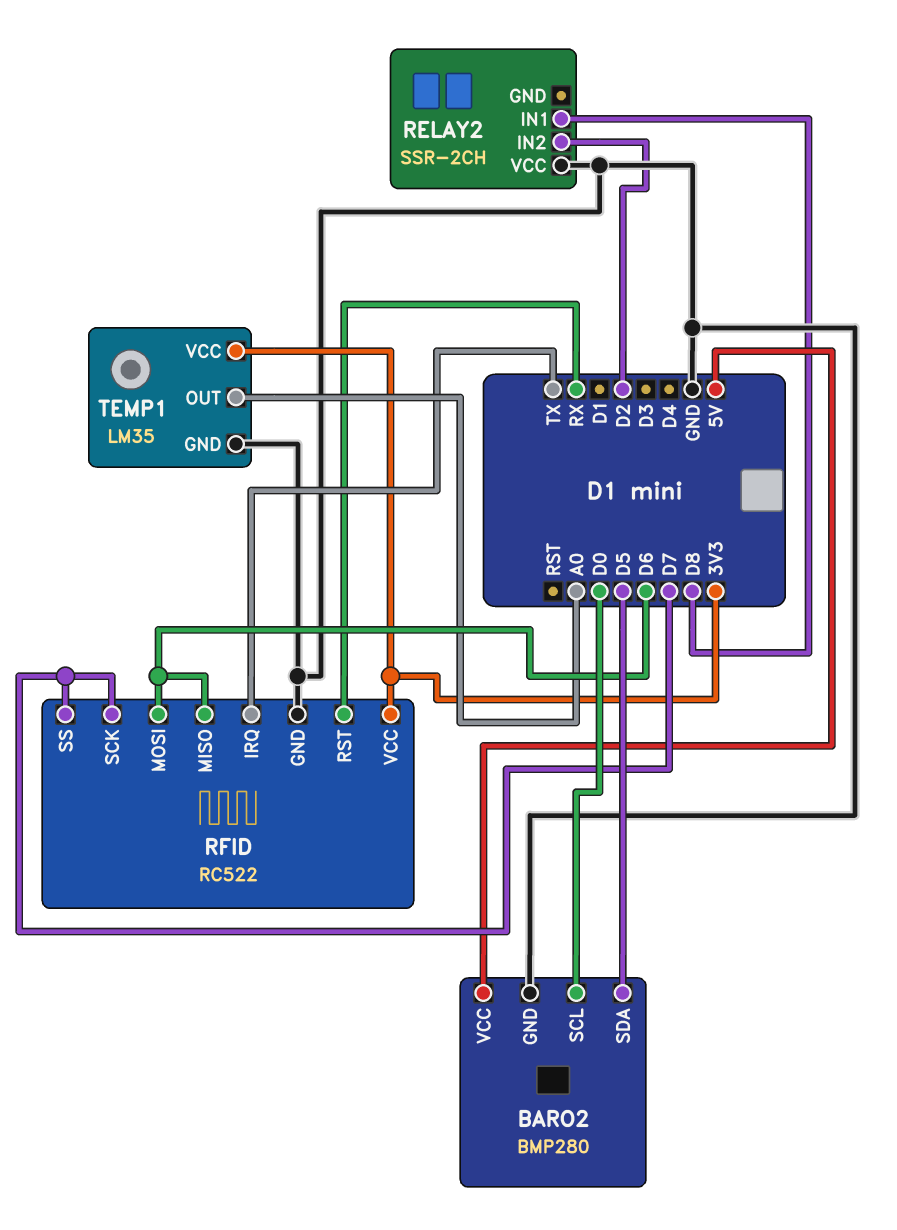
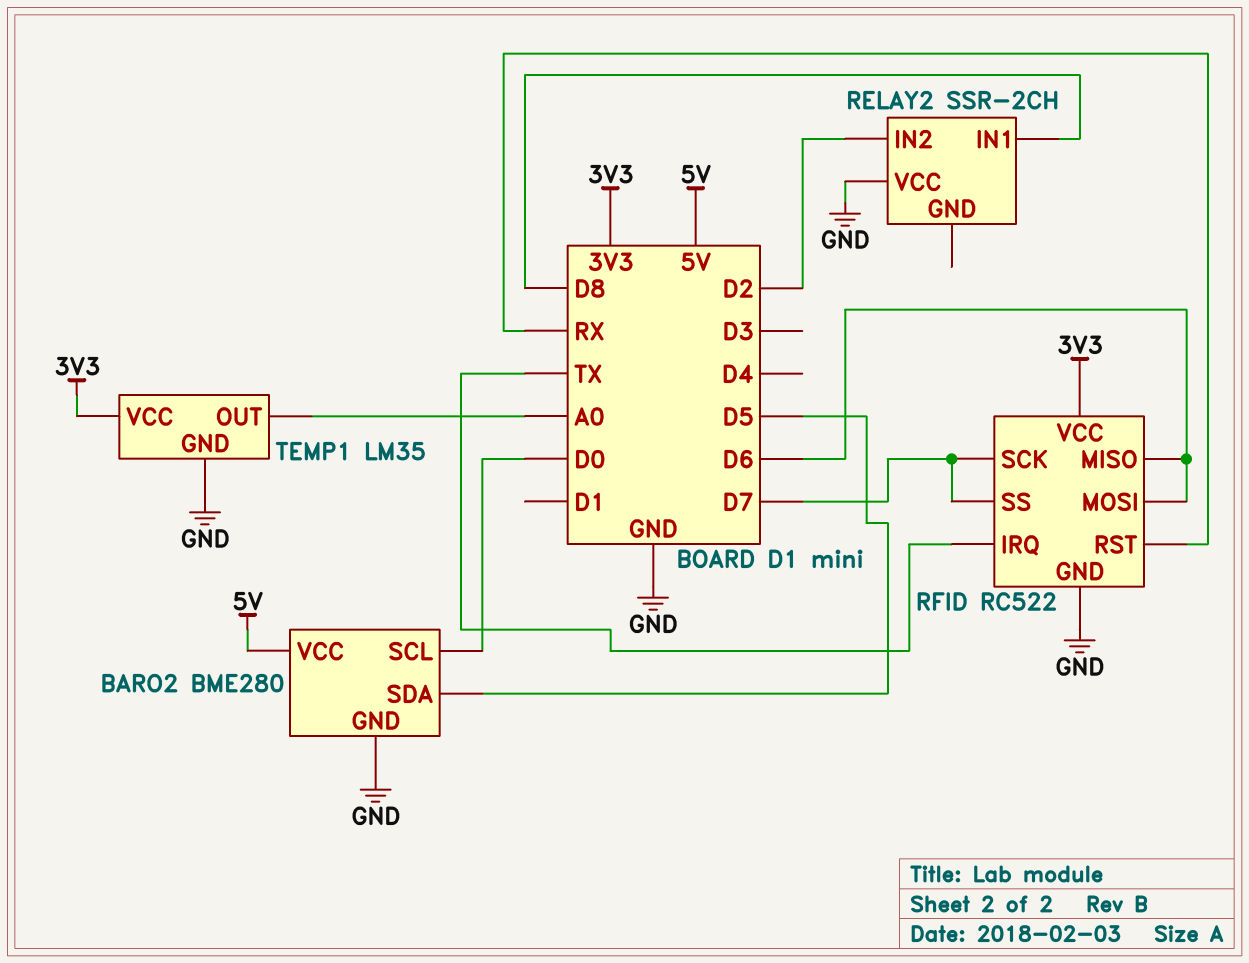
BARO2: BMP280 -> BME280

